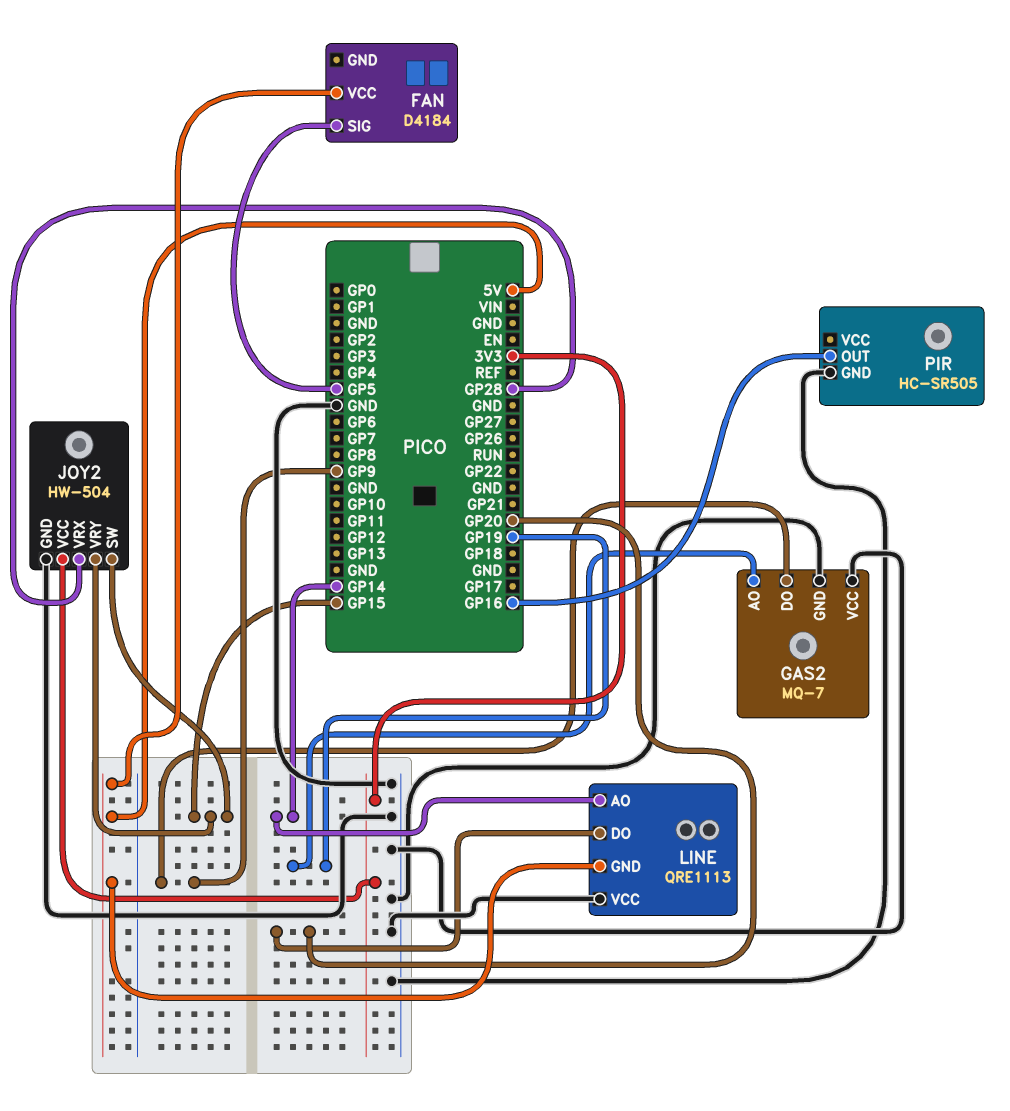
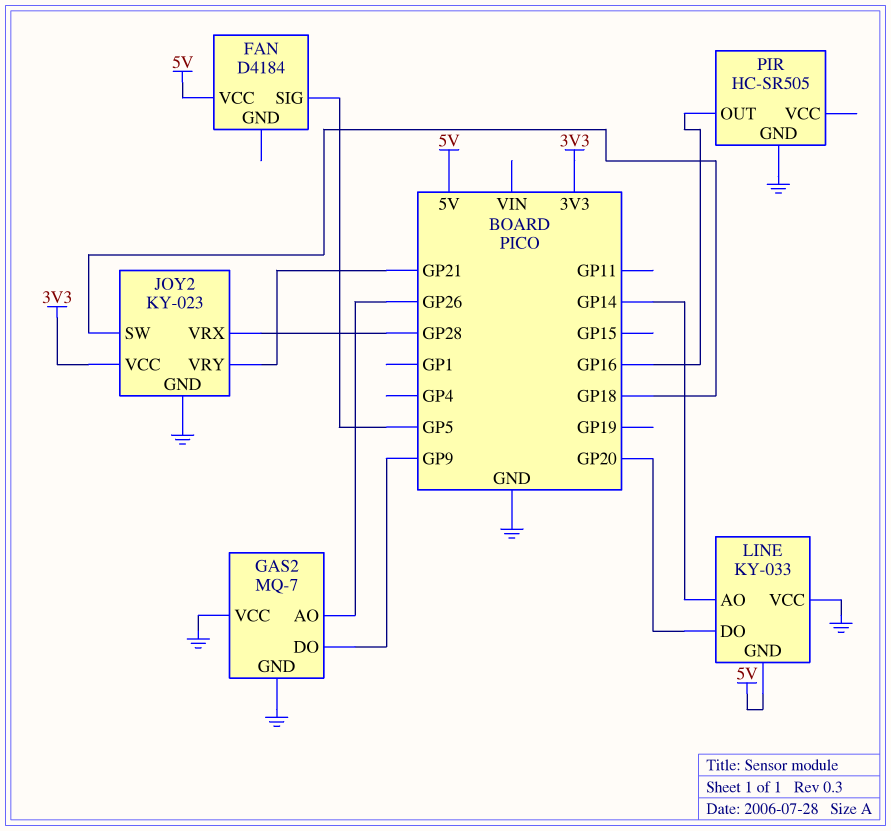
GAS2 pin AO: GP19 -> GP26
JOY2: HW-504 -> KY-023
JOY2 pin SW: GP15 -> GP18
JOY2 pin VRY: GP15 -> GP21
LINE: QRE1113 -> KY-033

